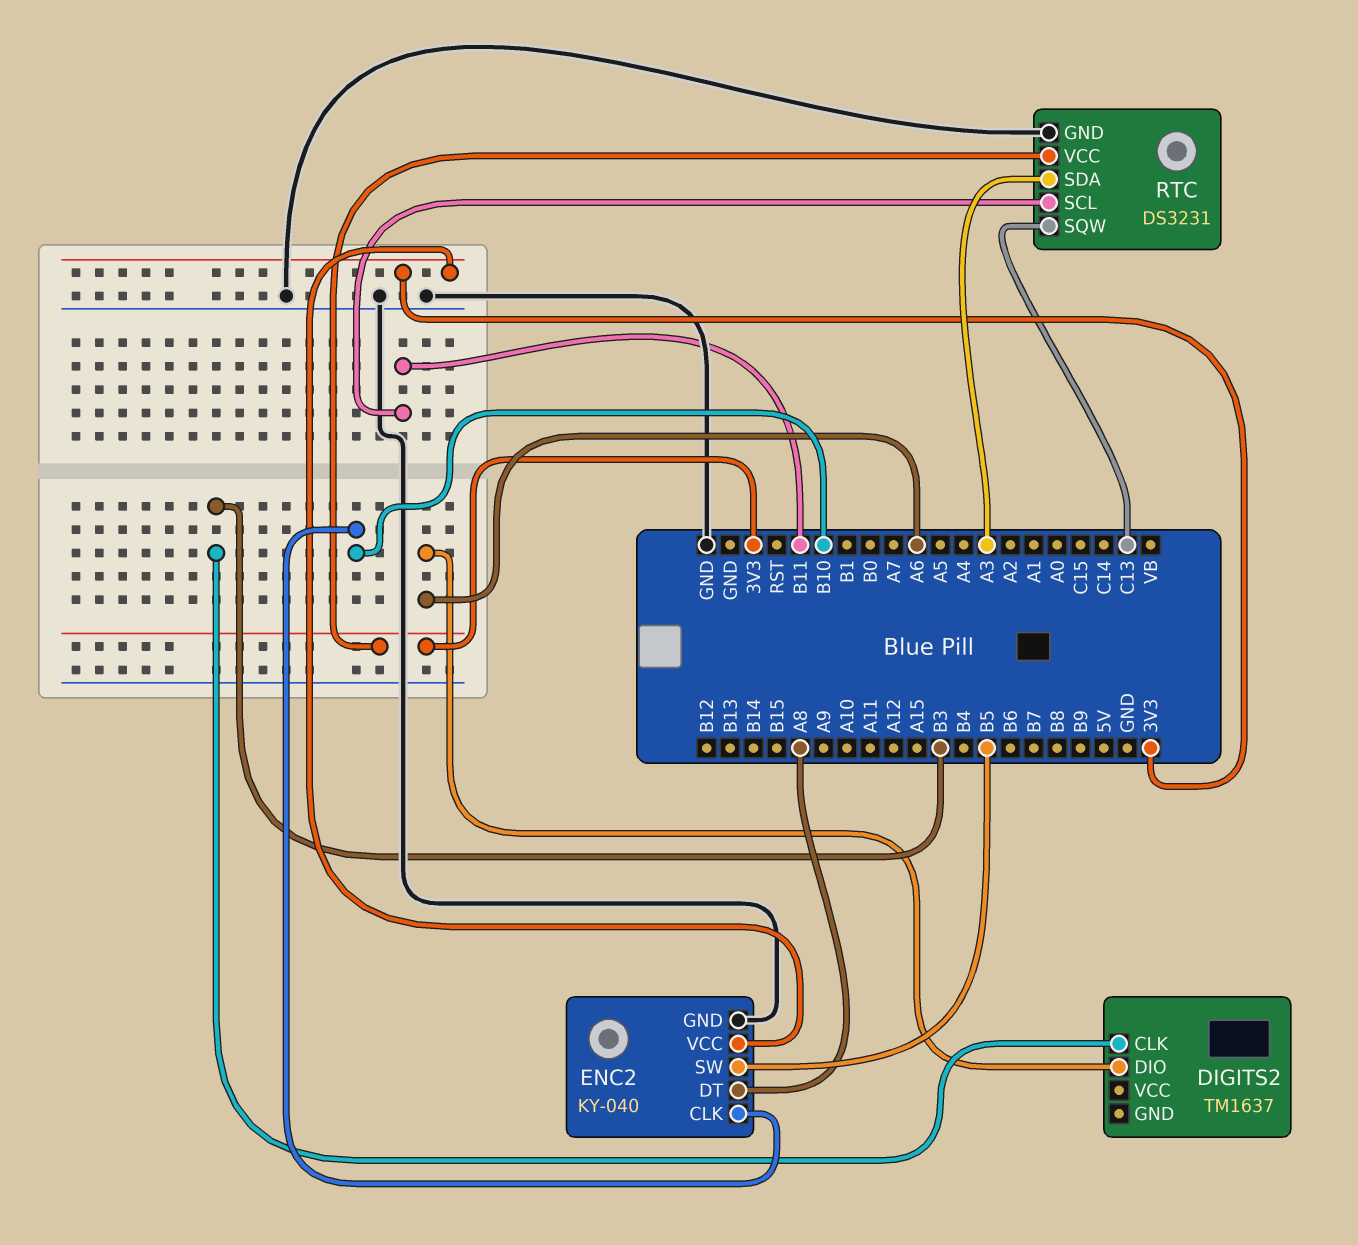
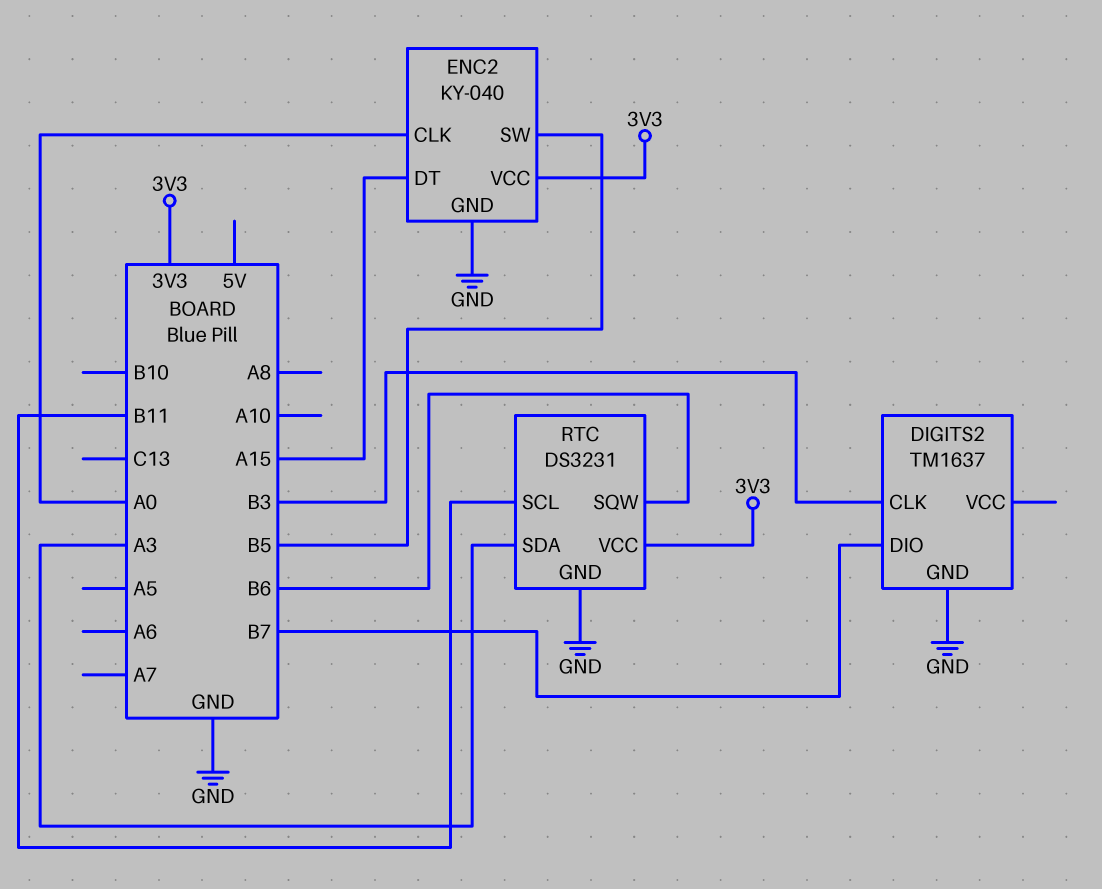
DIGITS2 pin DIO: A6 -> B7
DIGITS2 pin GND: none -> GND
ENC2 pin CLK: B10 -> A0
ENC2 pin DT: A8 -> A15
RTC pin SQW: C13 -> B6

